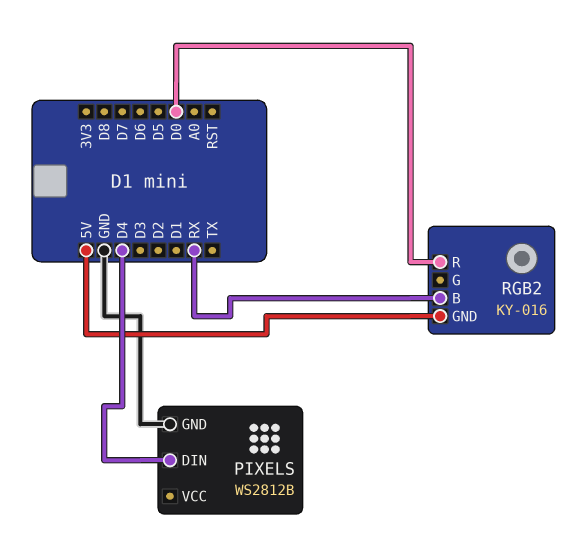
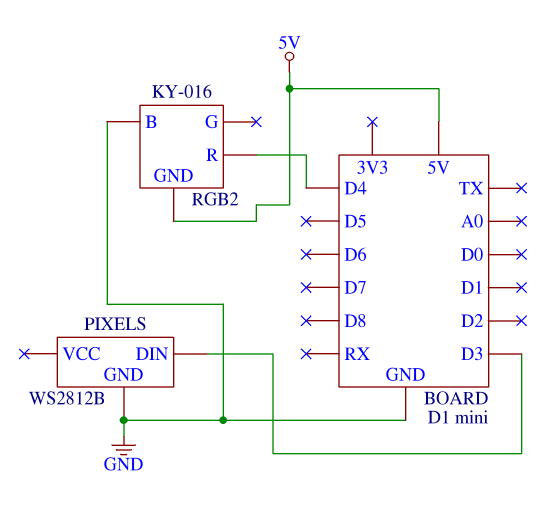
PIXELS pin DIN: D4 -> D3
RGB2 pin B: RX -> GND
RGB2 pin R: D0 -> D4

